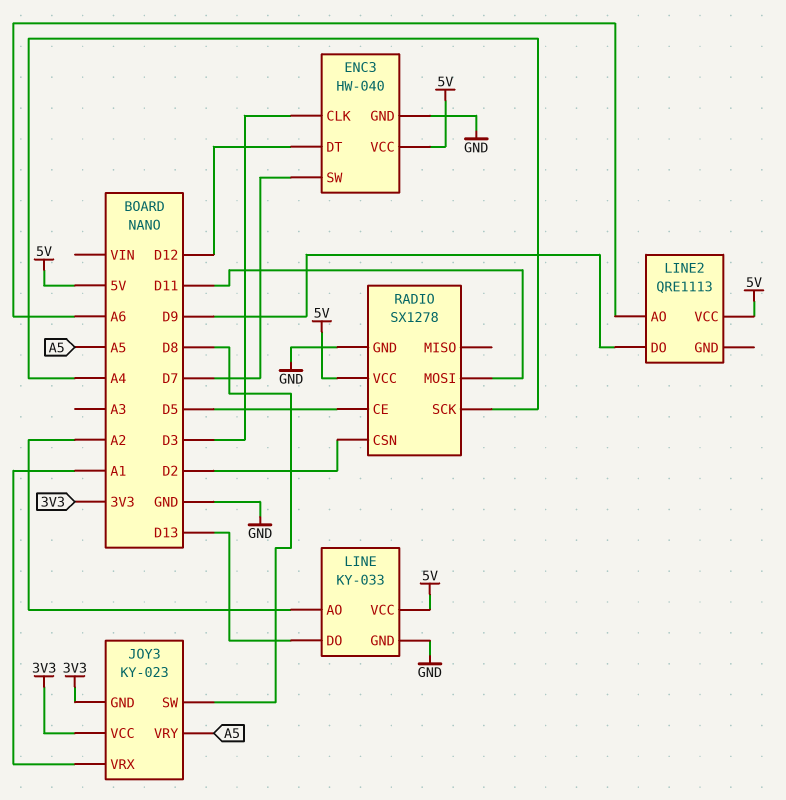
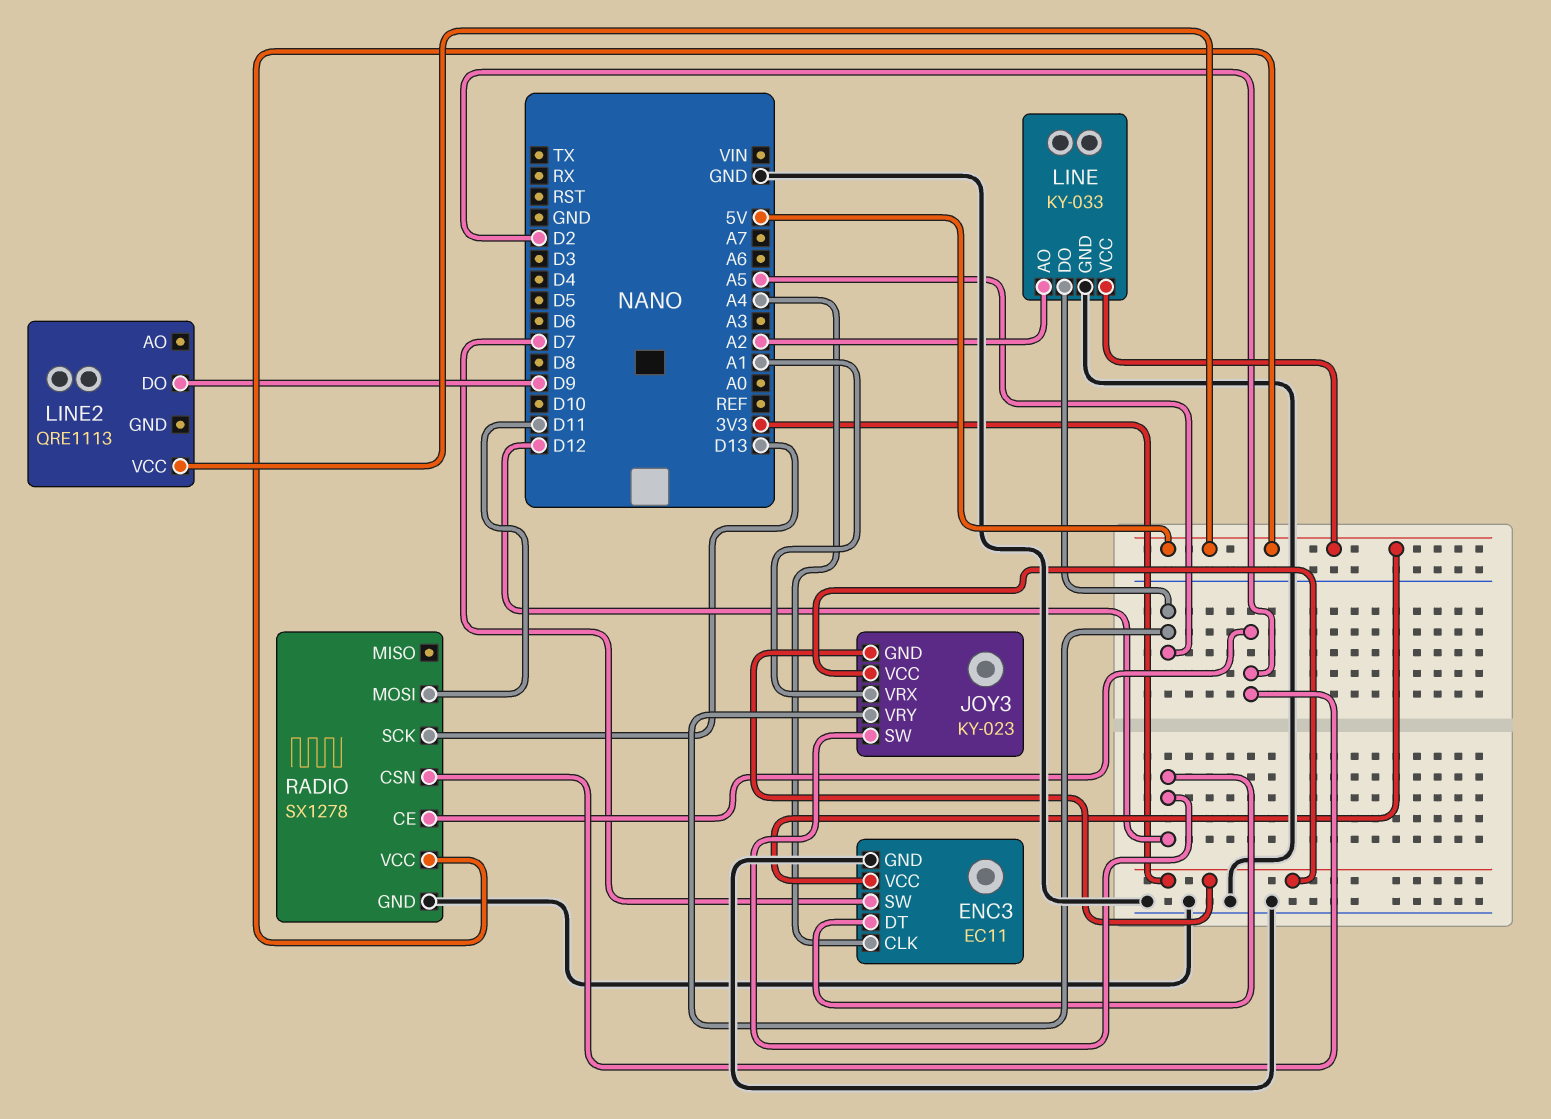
ENC3: HW-040 -> EC11
ENC3 pin CLK: D3 -> A4
JOY3 pin SW: D8 -> D12
LINE pin DO: D13 -> A5
LINE2 pin AO: A6 -> none
RADIO pin CE: D5 -> D2
RADIO pin SCK: A4 -> D13

